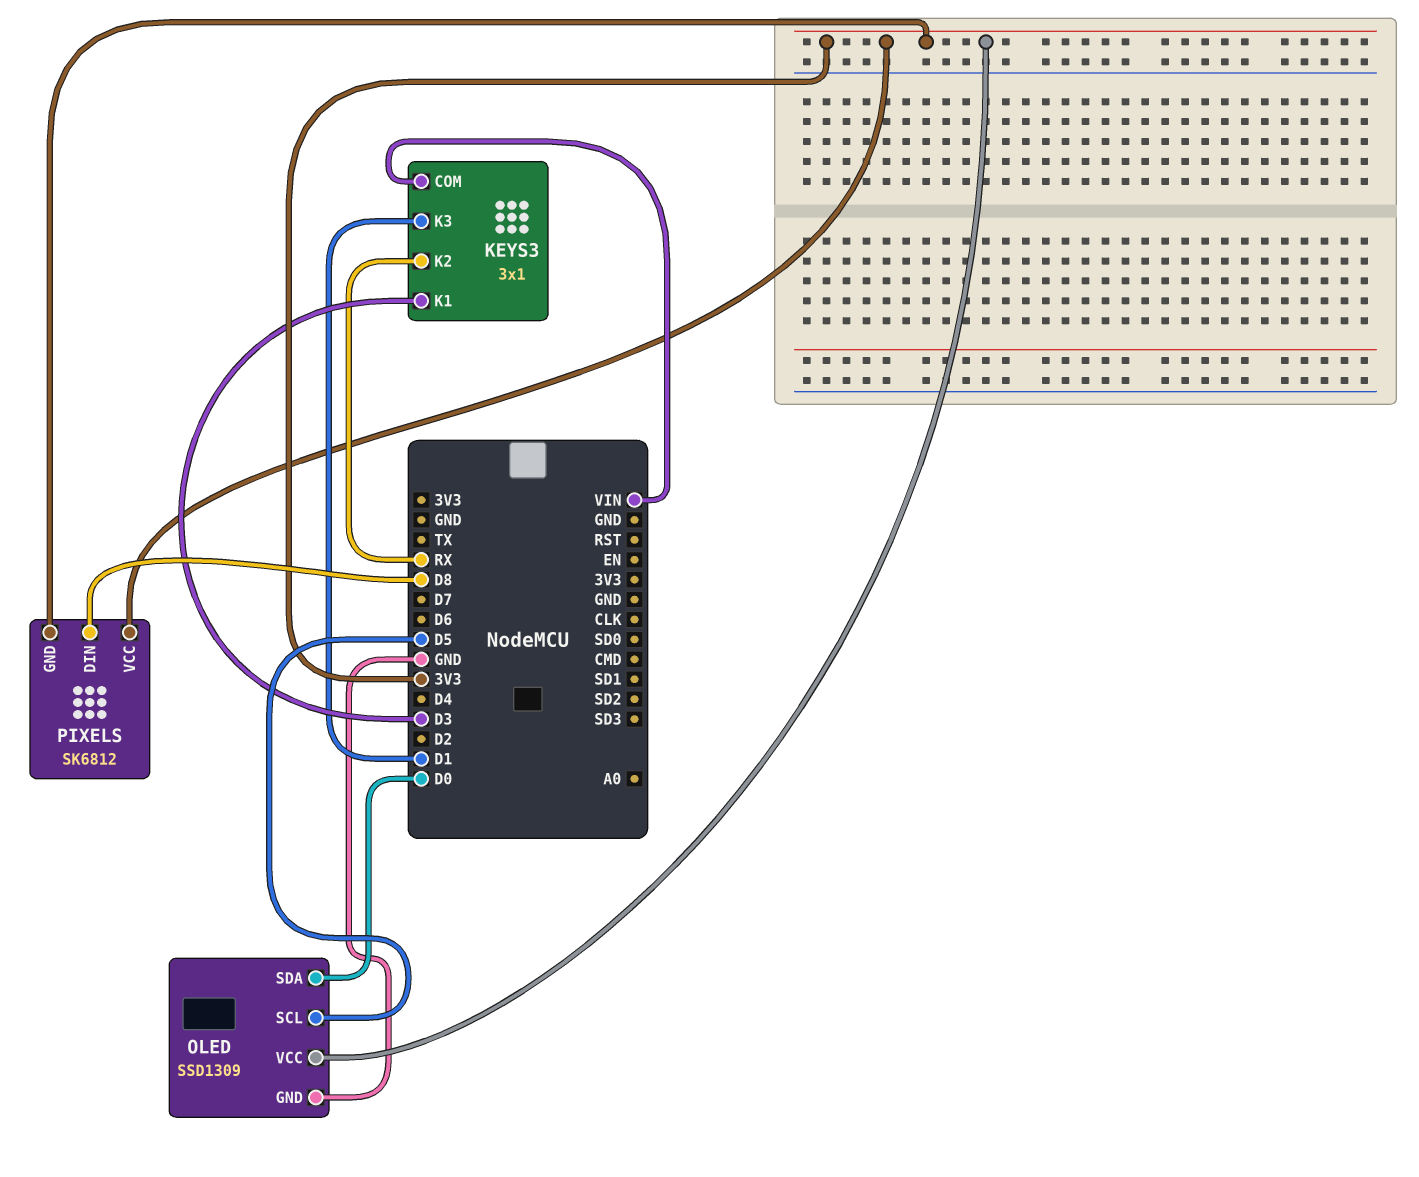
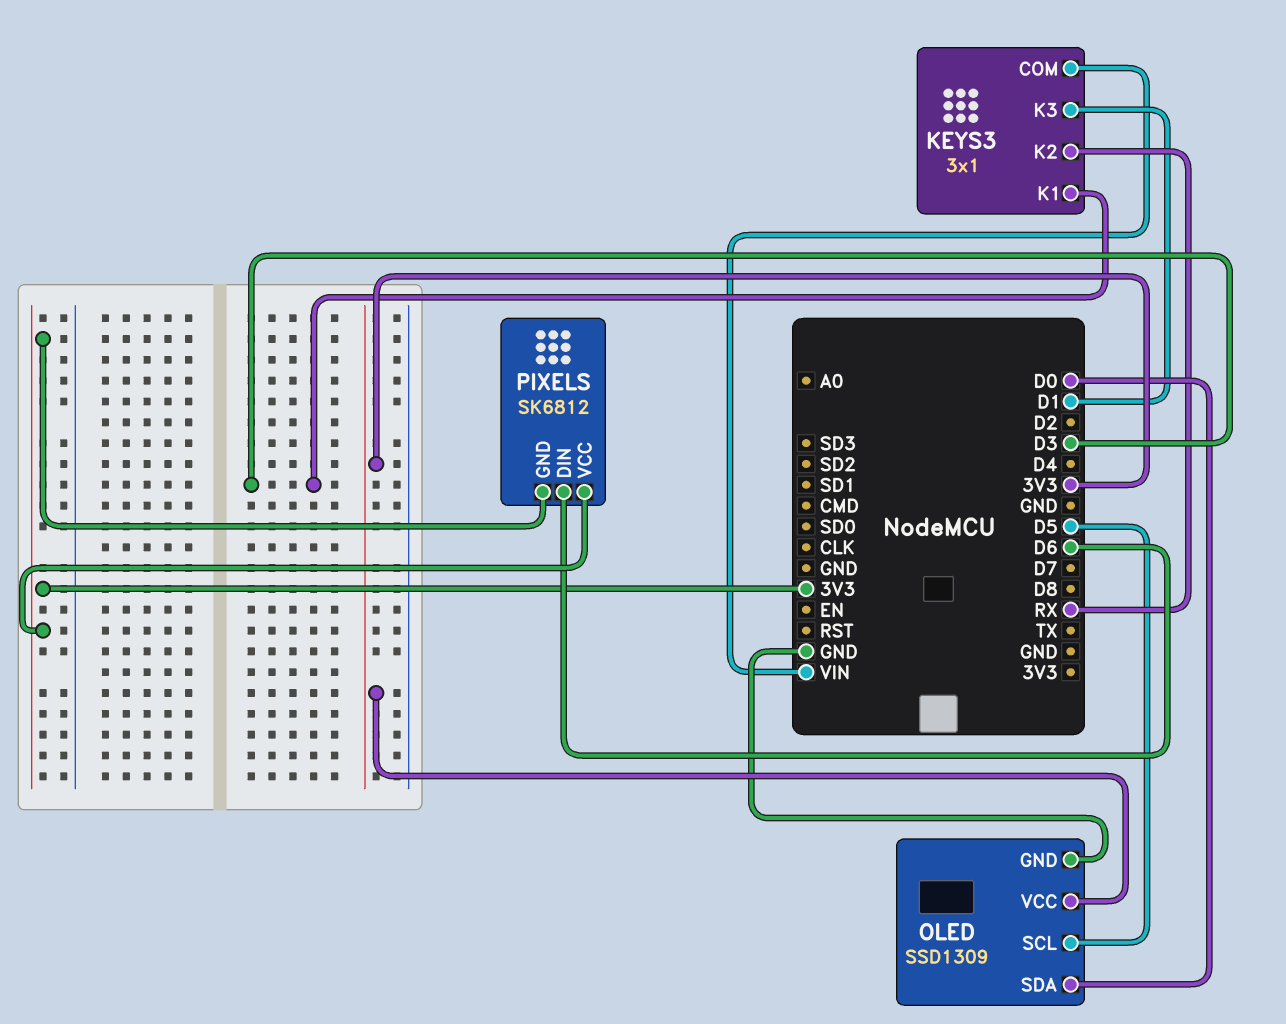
PIXELS pin DIN: D8 -> D6

